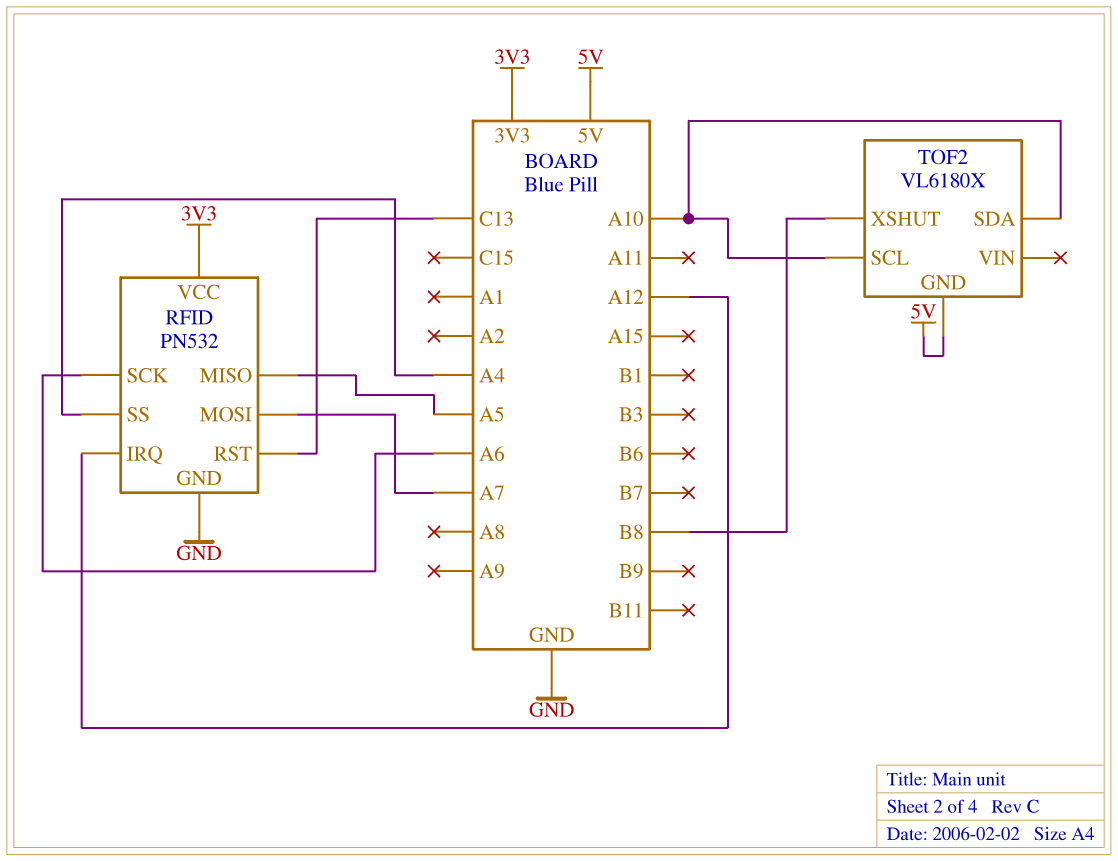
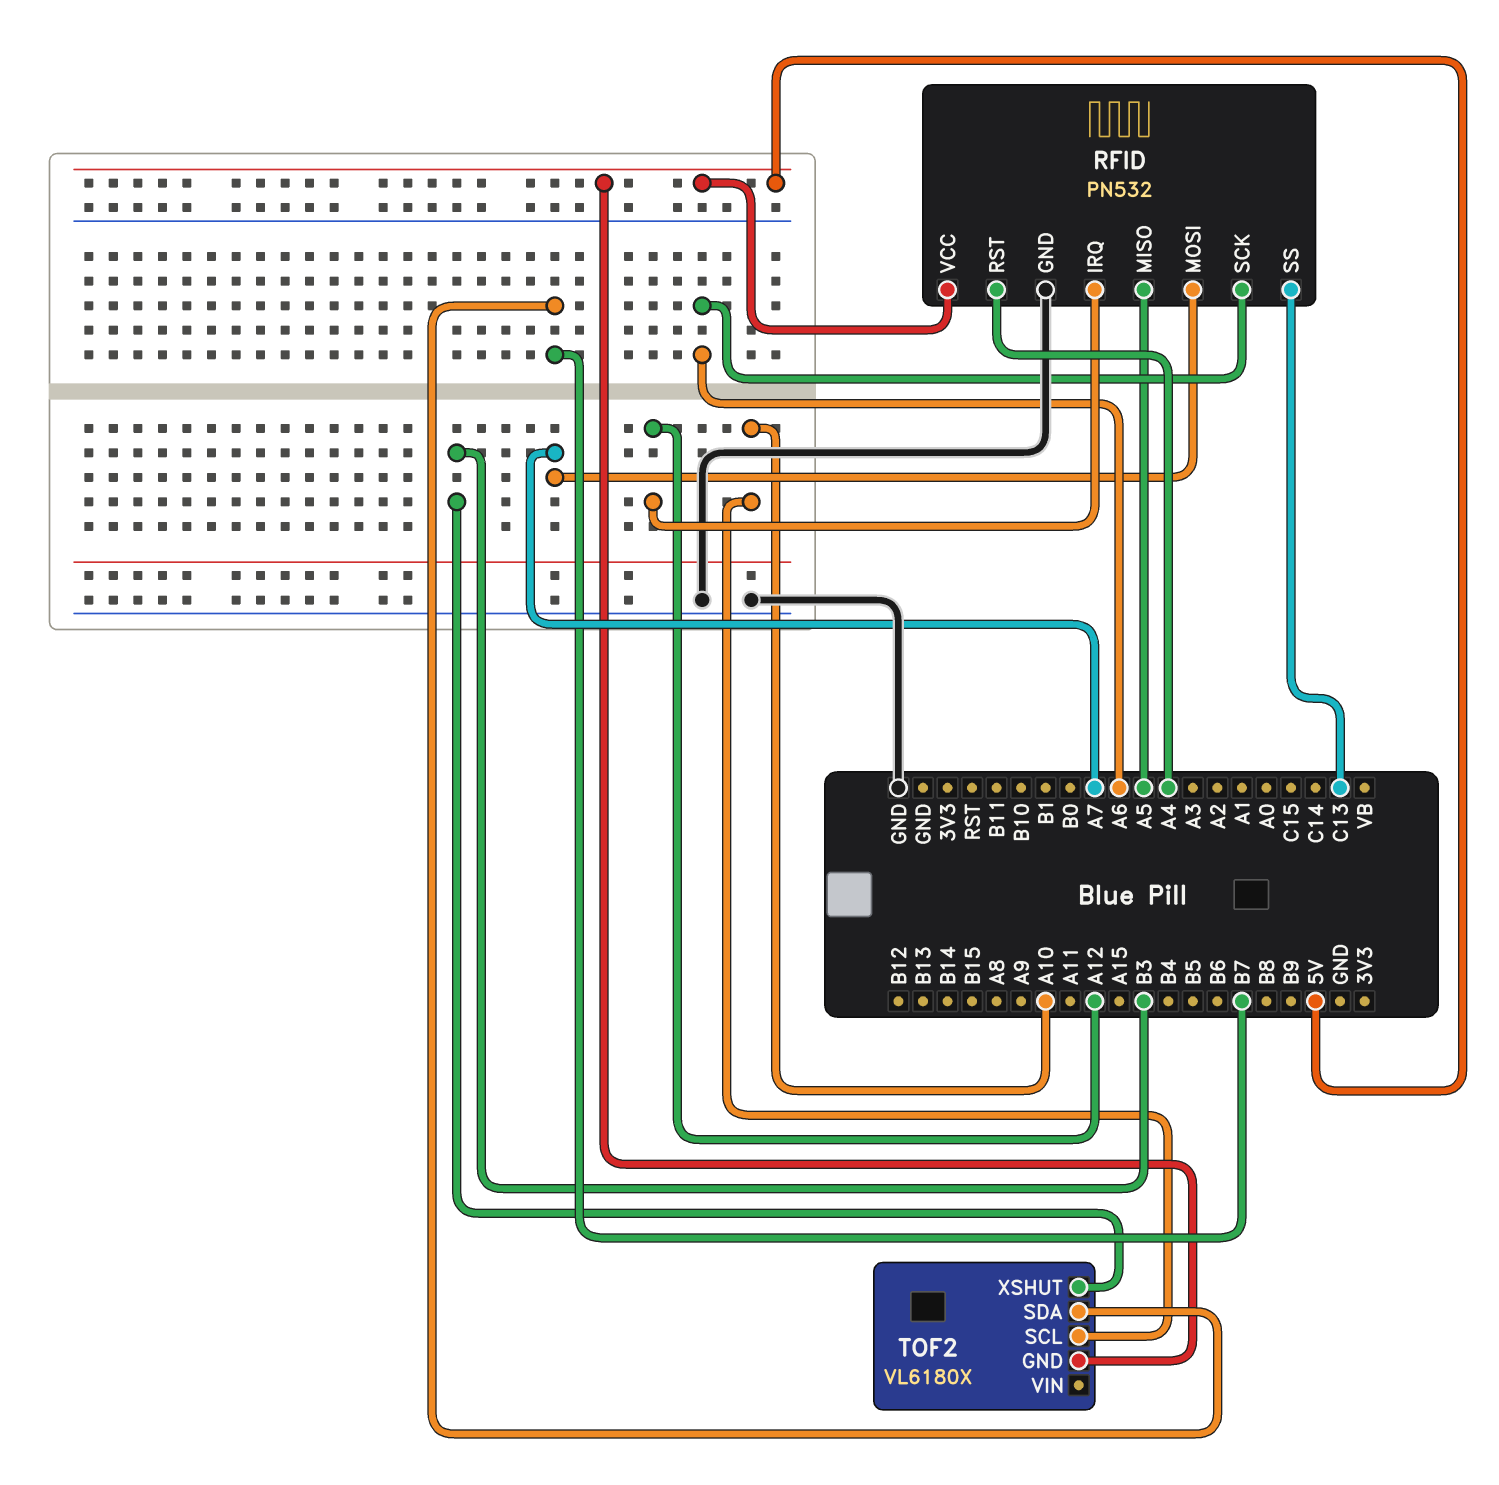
RFID pin RST: C13 -> A4
RFID pin SS: A4 -> C13
RFID pin VCC: 3V3 -> 5V
TOF2 pin SDA: A10 -> B7
TOF2 pin XSHUT: B8 -> B3

